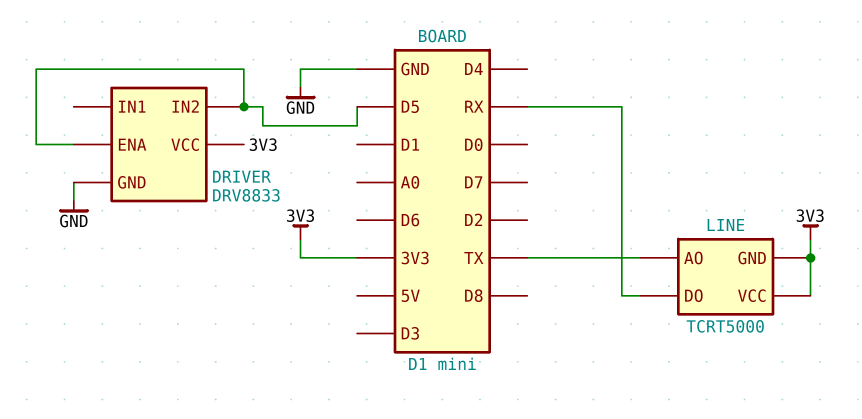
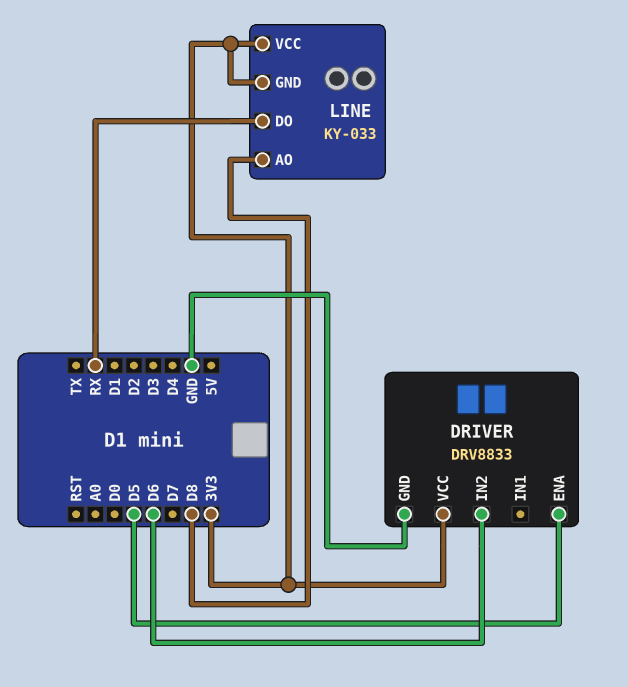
DRIVER pin IN2: D5 -> D6
LINE: TCRT5000 -> KY-033
LINE pin AO: TX -> D8

